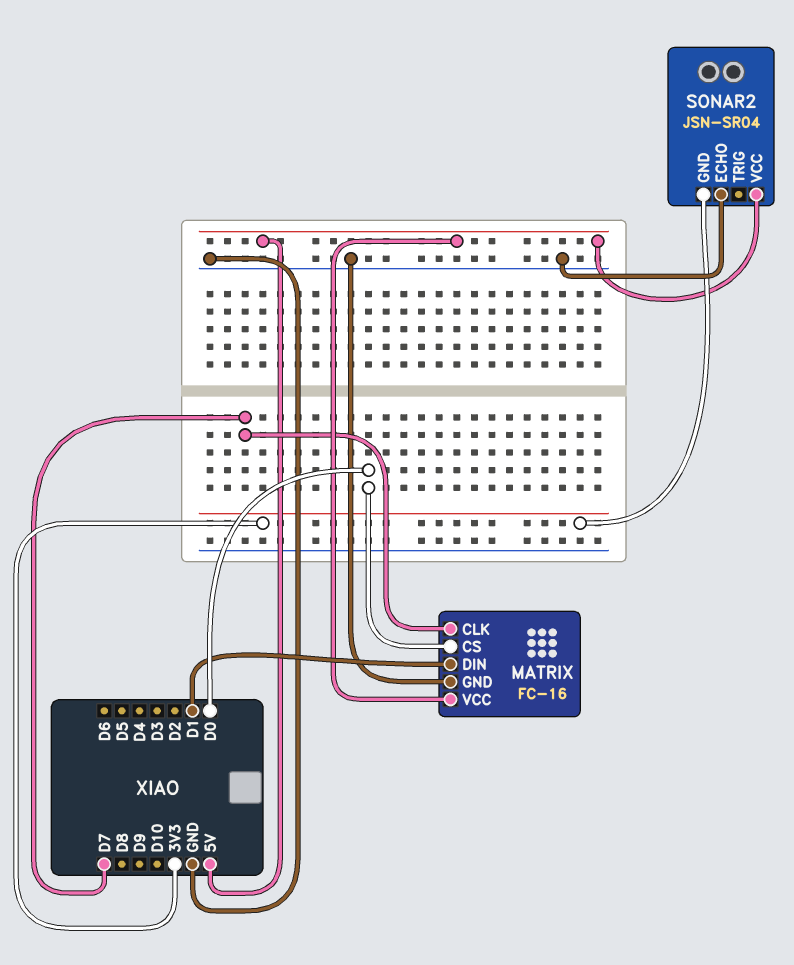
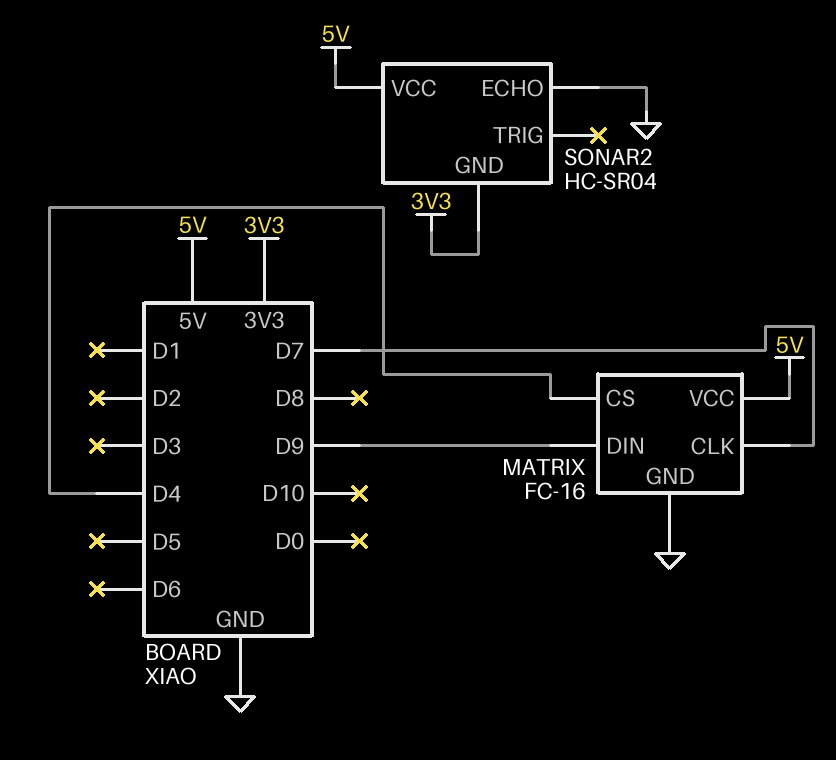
MATRIX pin CS: D0 -> D4
MATRIX pin DIN: D1 -> D9
SONAR2: JSN-SR04 -> HC-SR04

